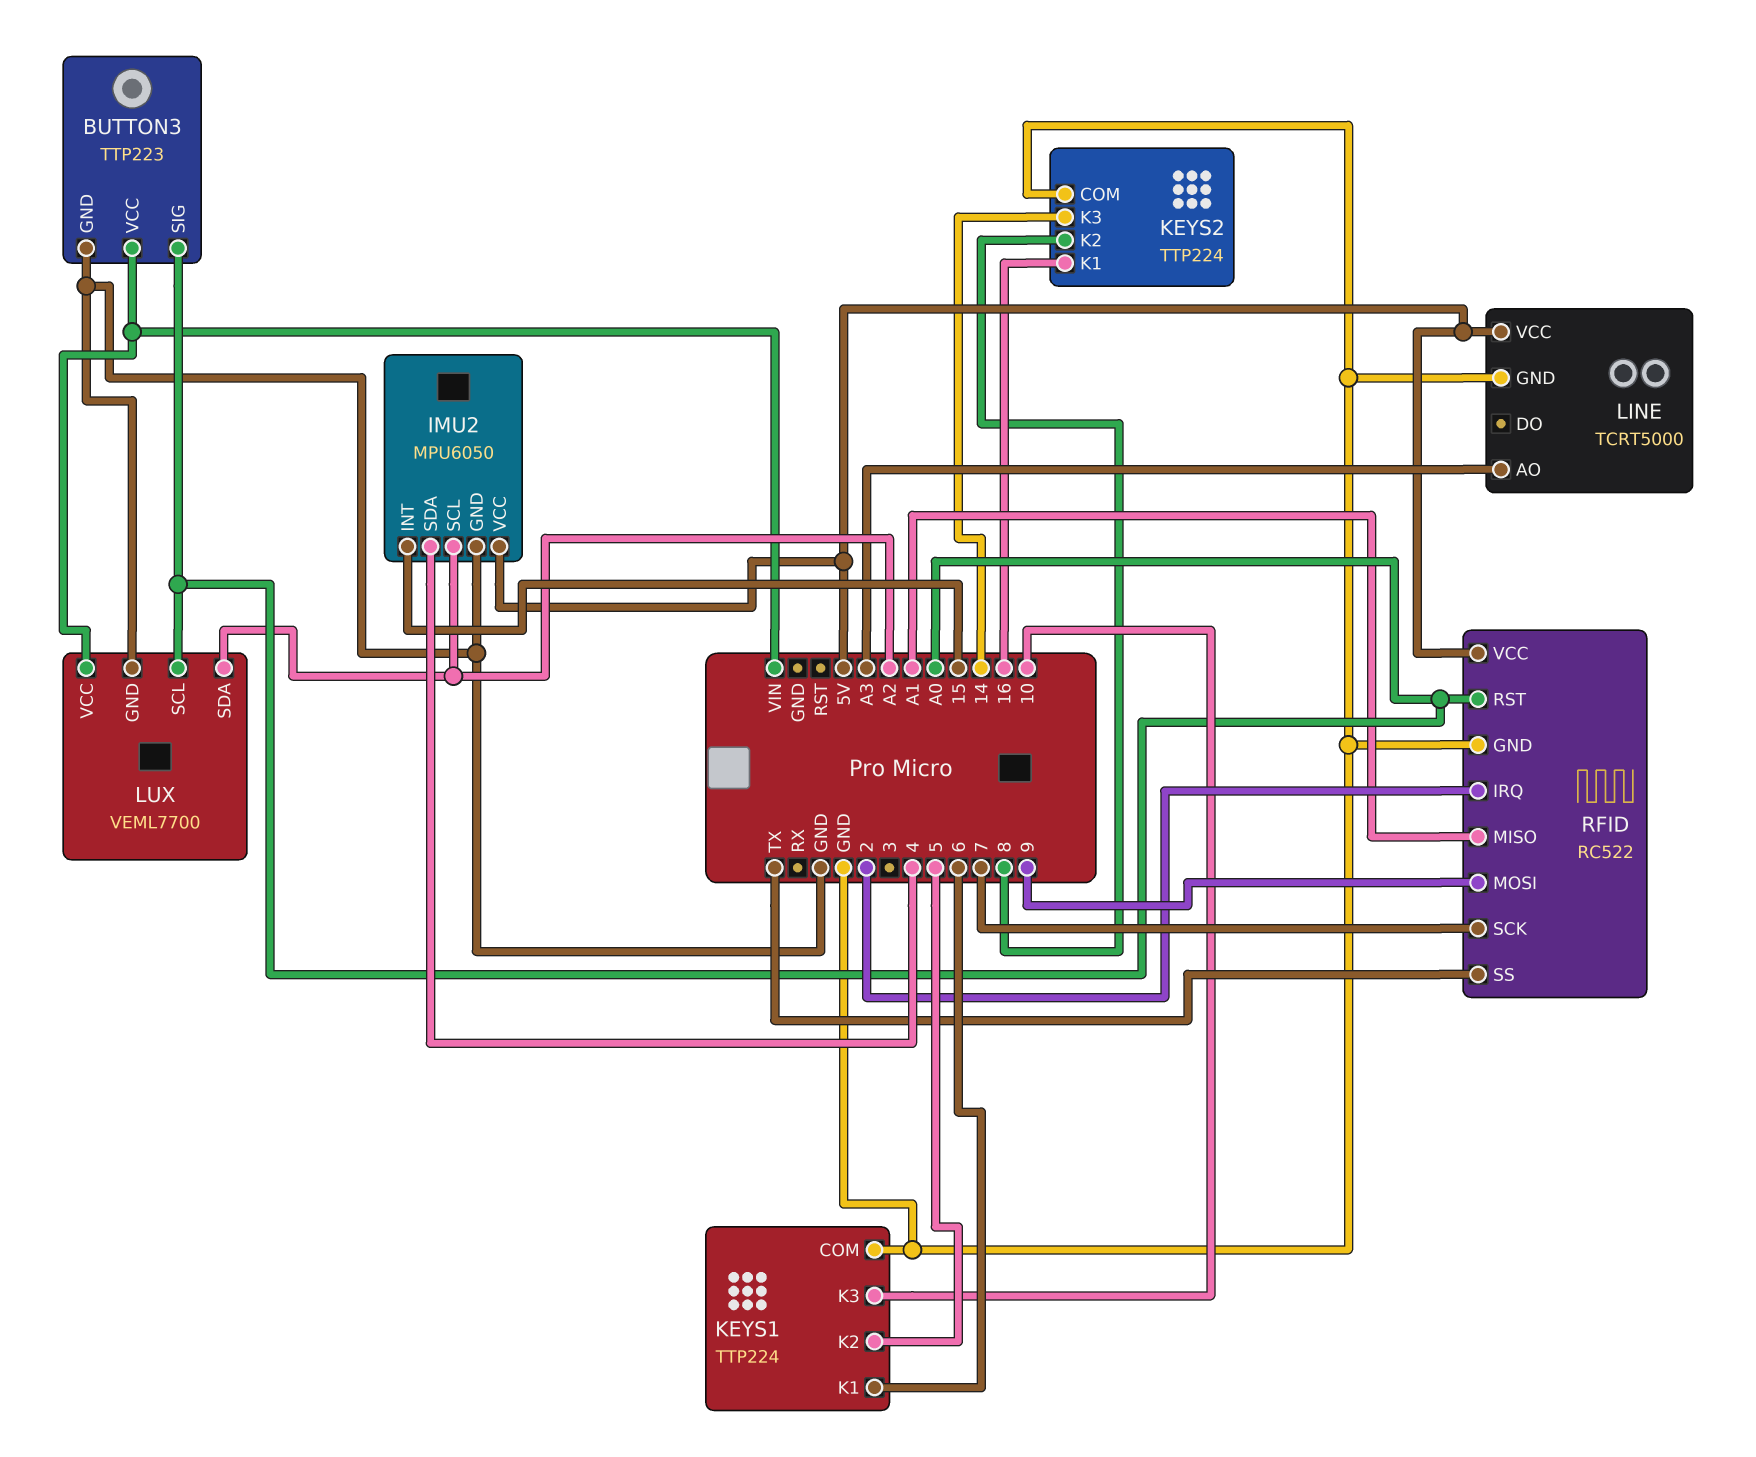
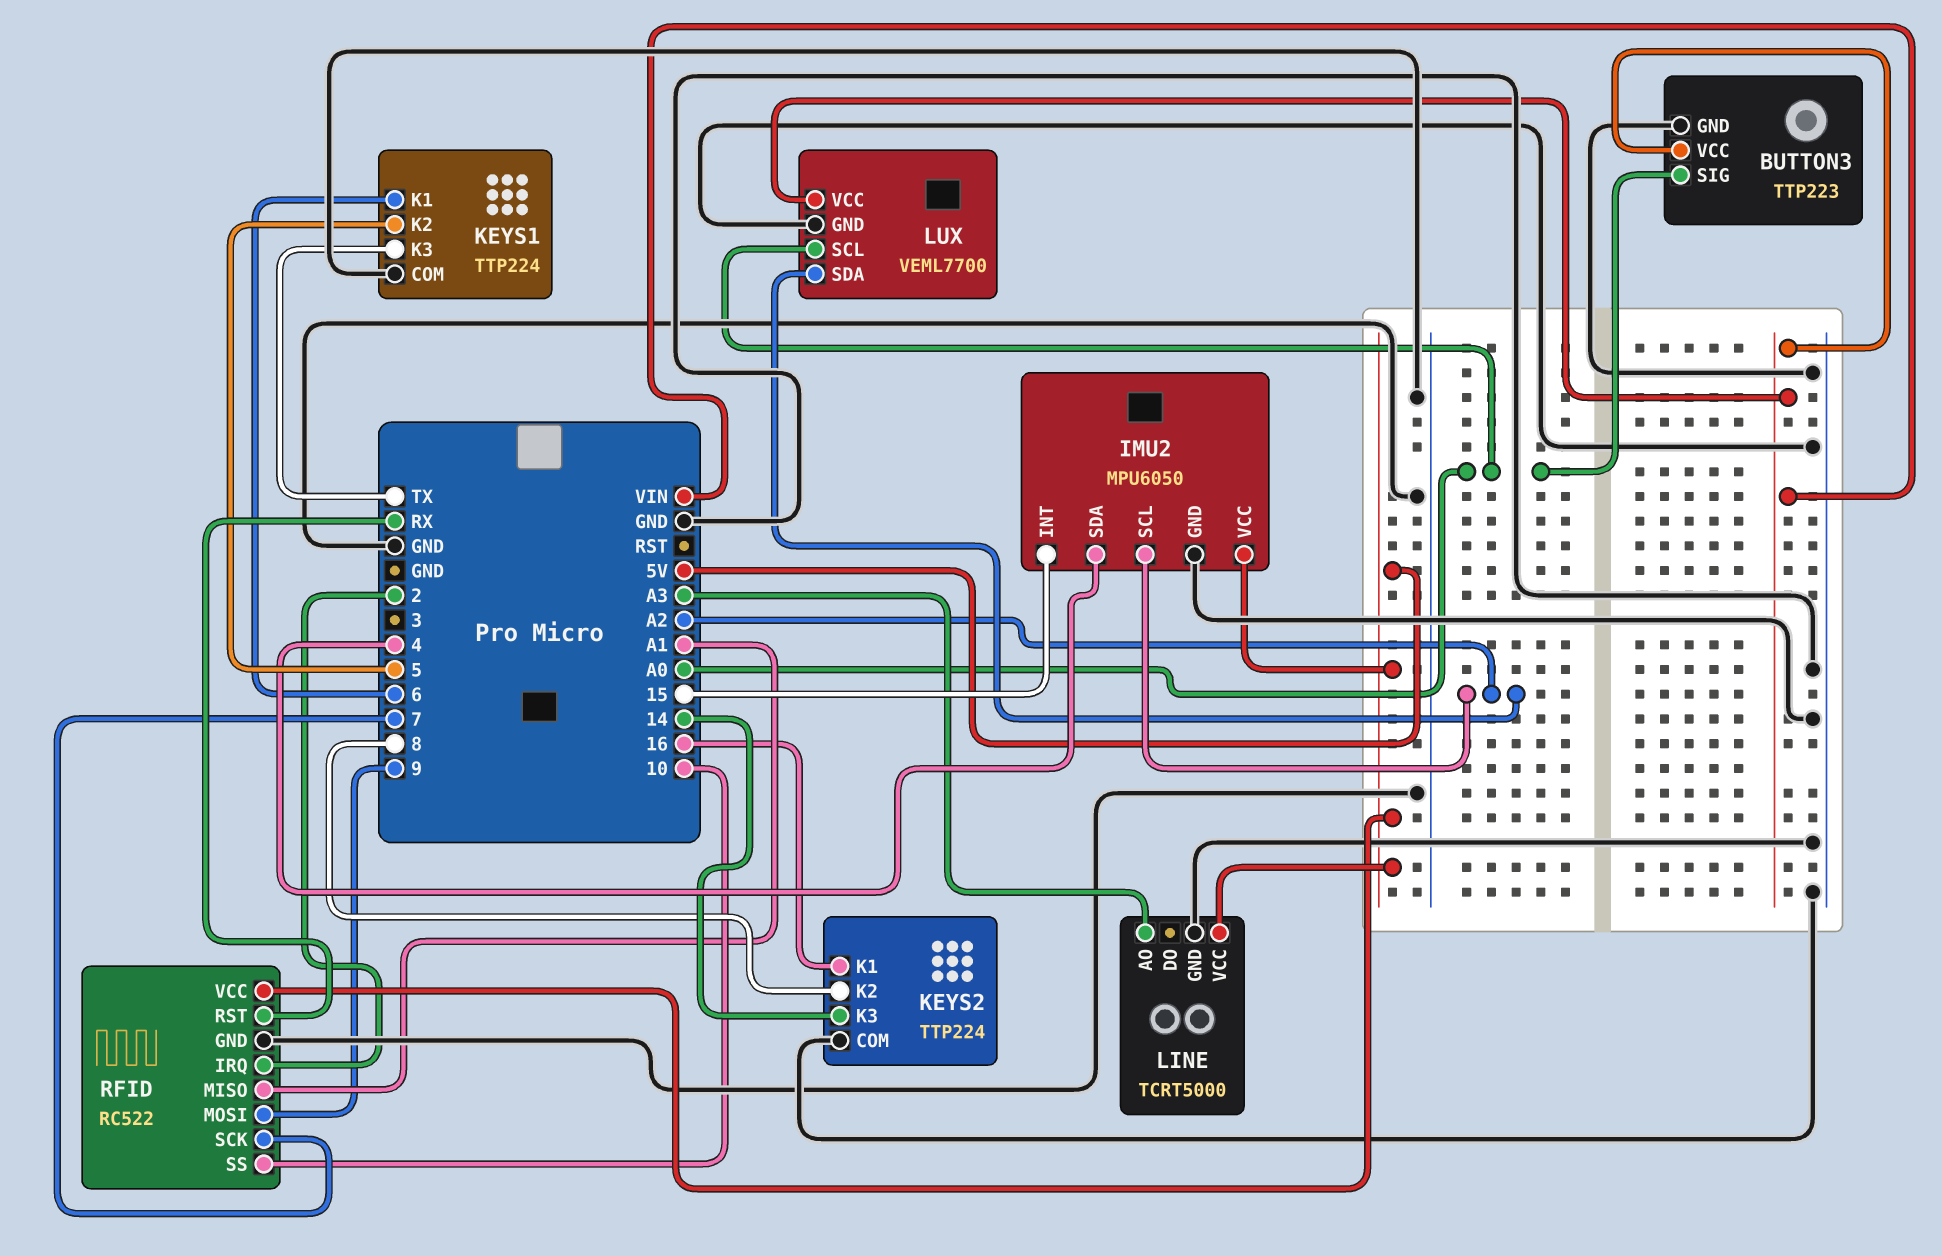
KEYS1 pin K3: 10 -> TX
RFID pin RST: A0 -> RX
RFID pin SS: TX -> 10

